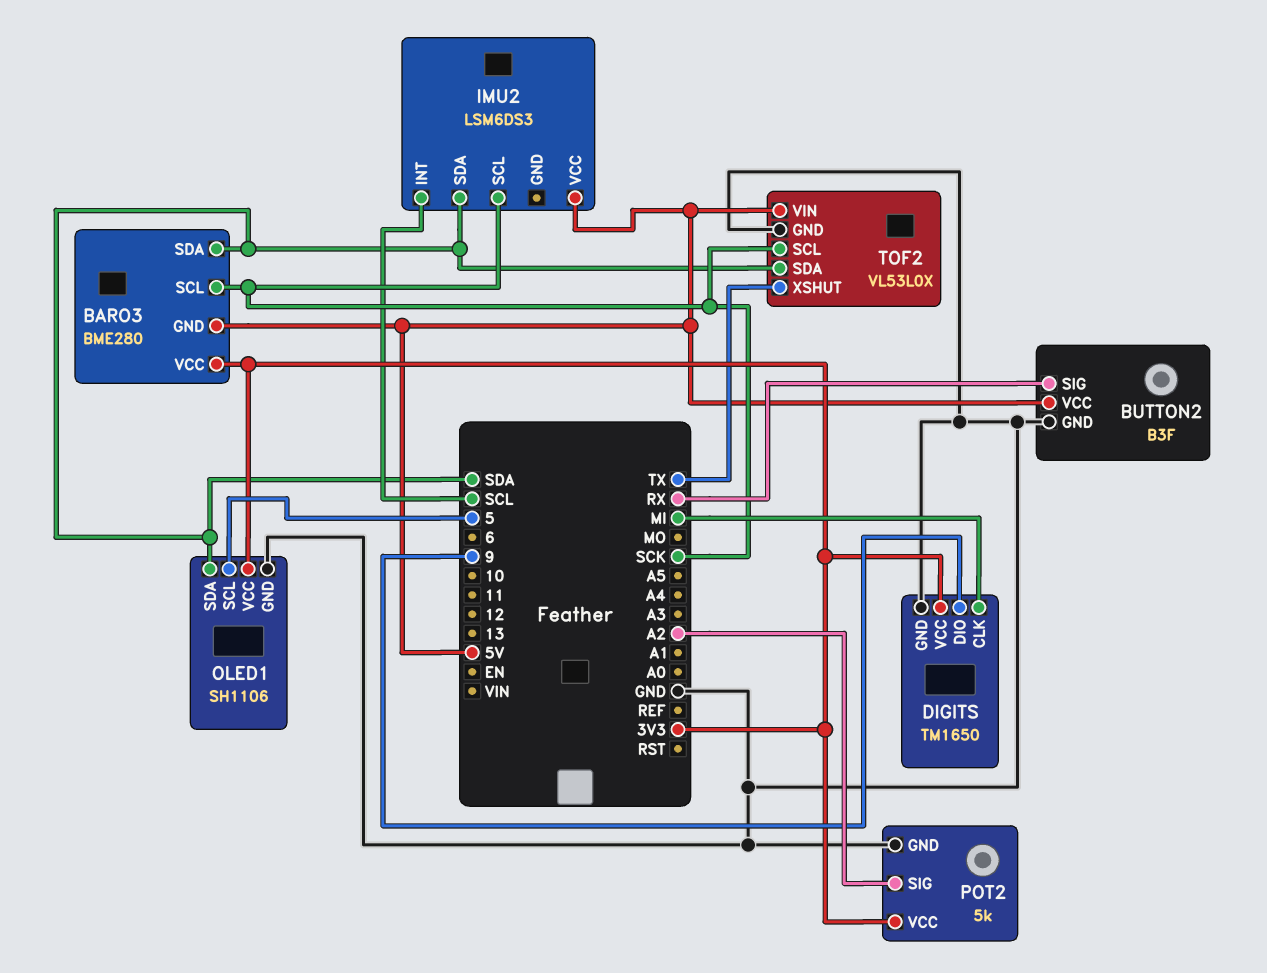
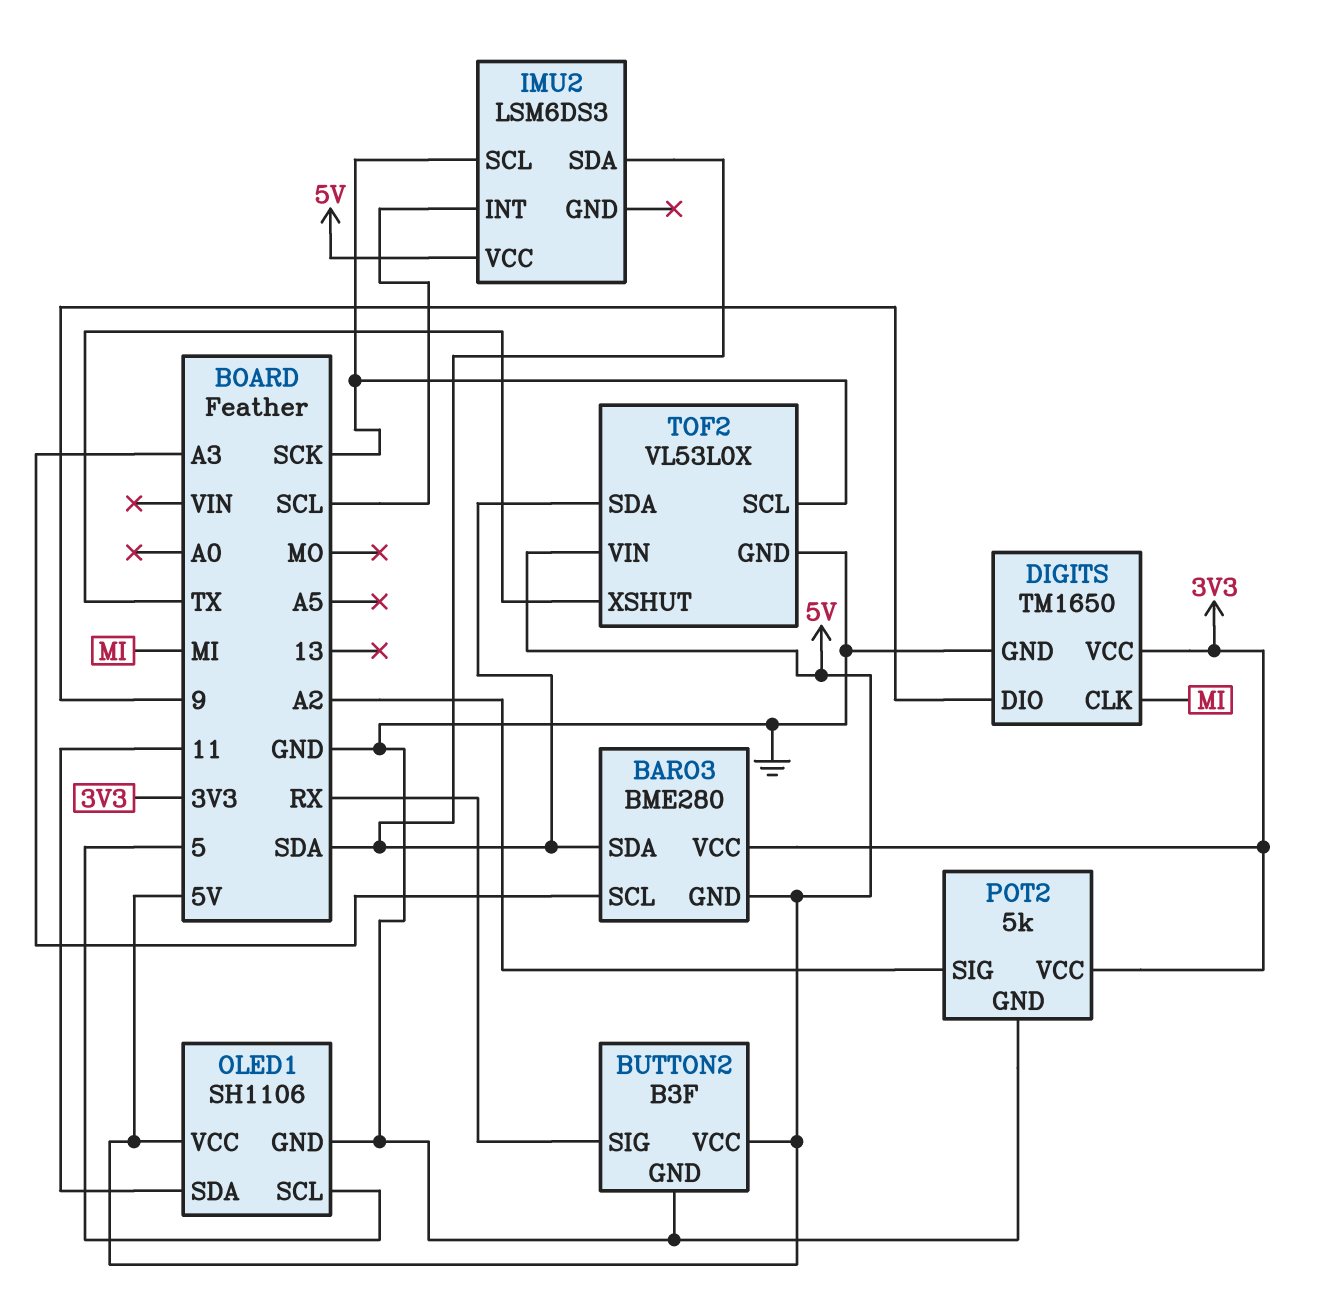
BARO3 pin SCL: SCK -> A3
OLED1 pin SDA: SDA -> 11
OLED1 pin VCC: 3V3 -> 5V

